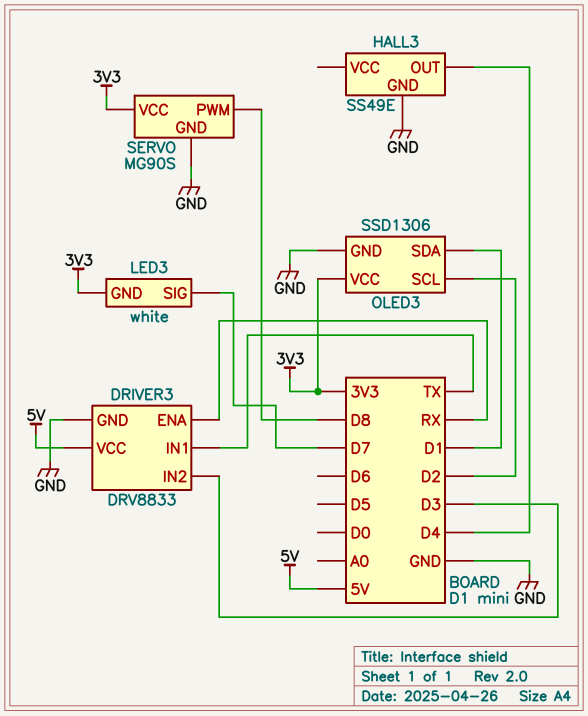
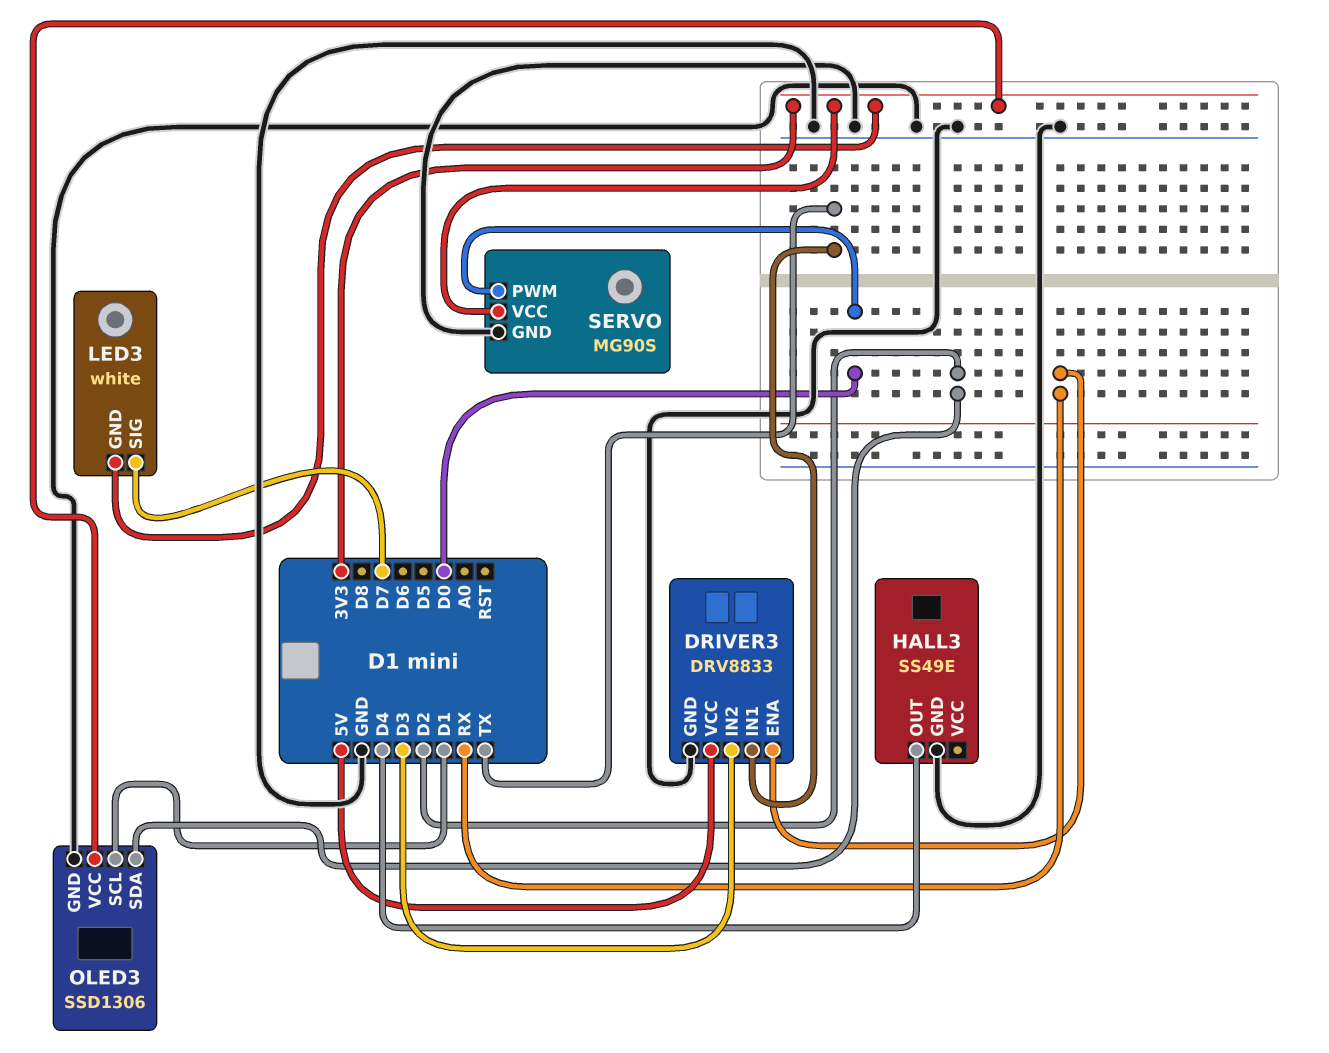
OLED3 pin SCL: D2 -> D1
OLED3 pin SDA: D1 -> D2
SERVO pin PWM: D8 -> D0

